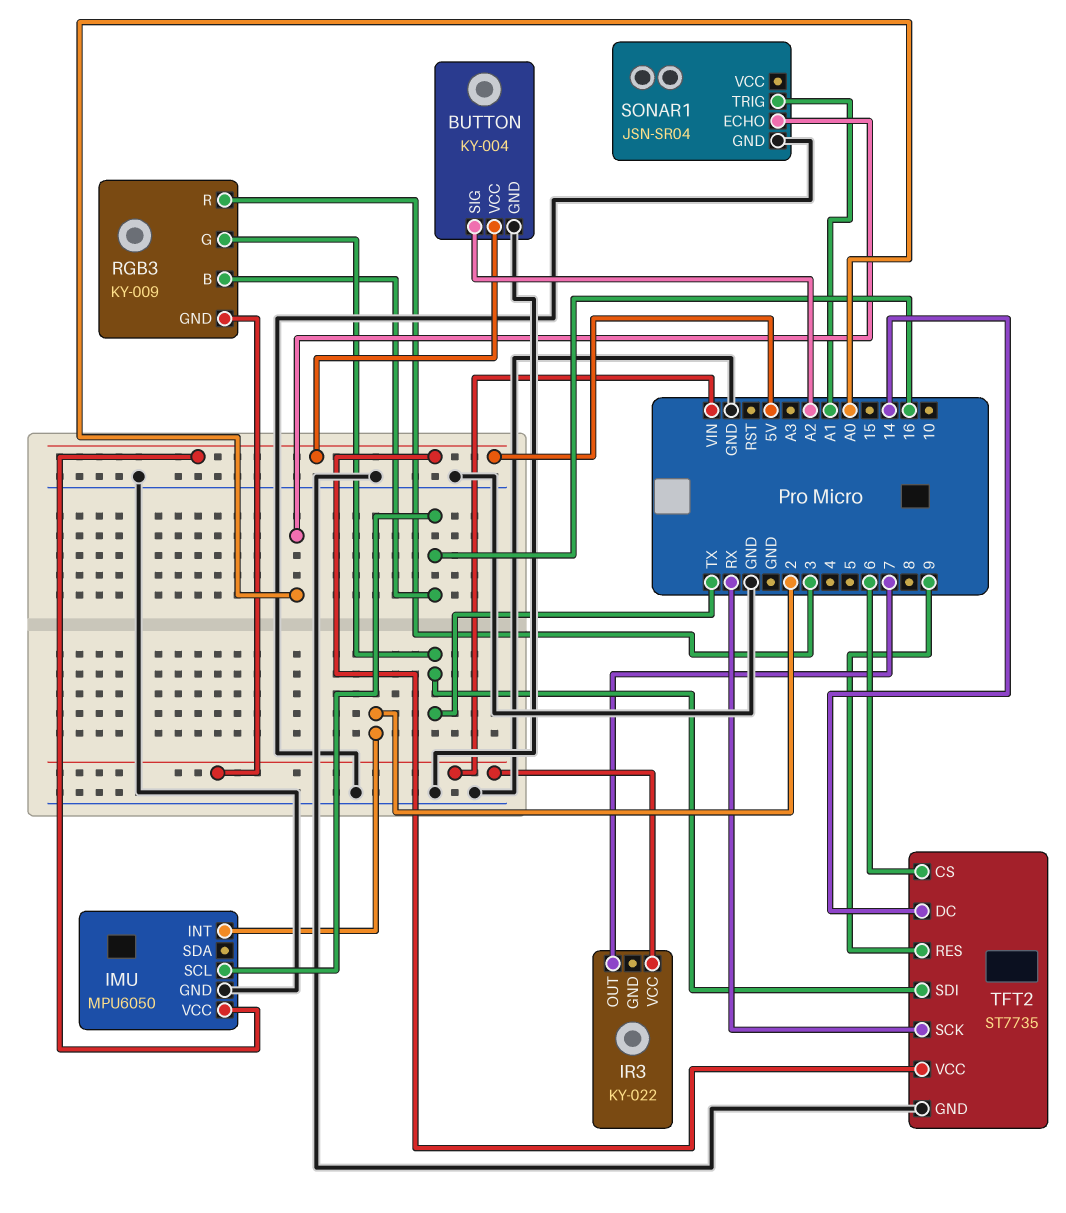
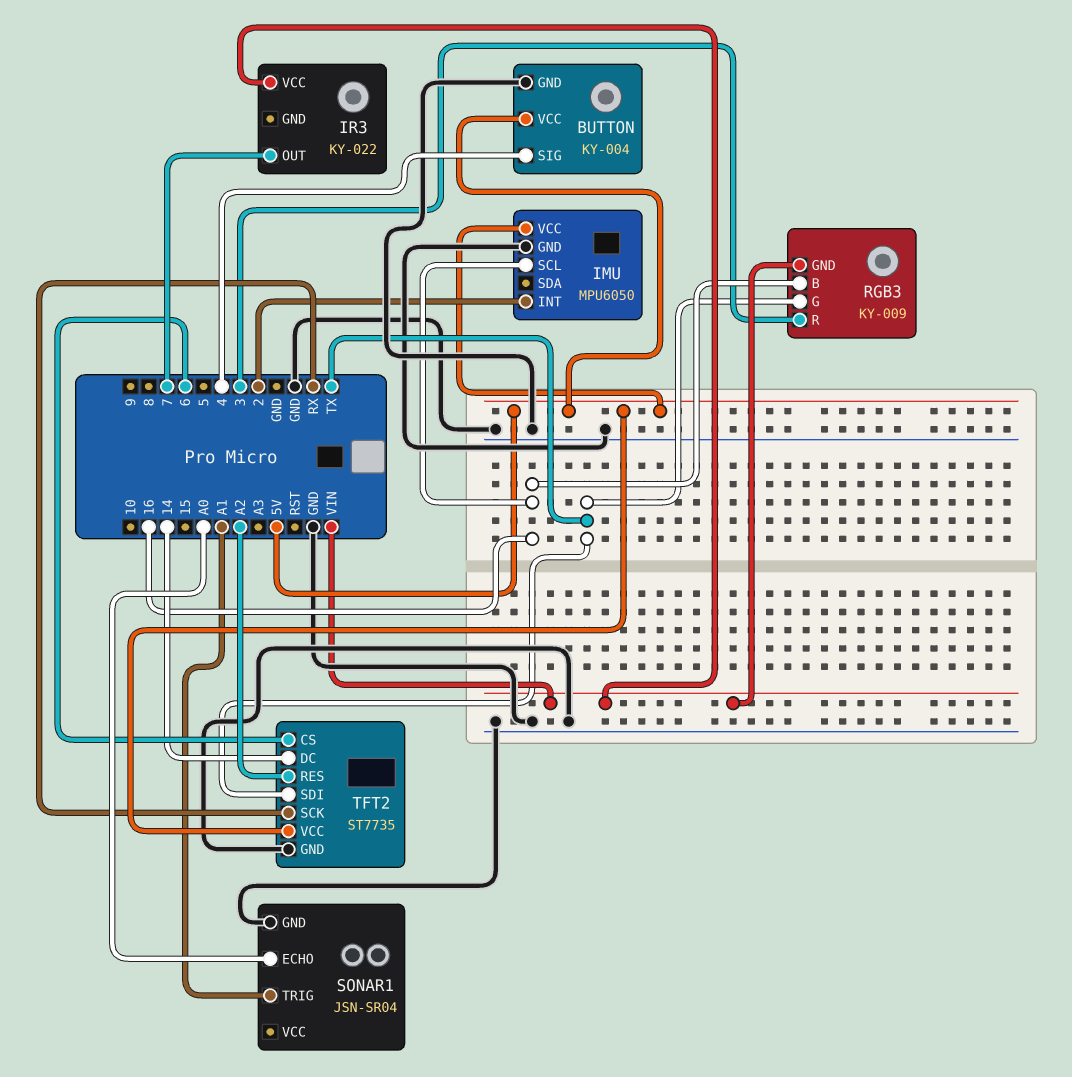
BUTTON pin SIG: A2 -> 4
TFT2 pin RES: 9 -> A2

